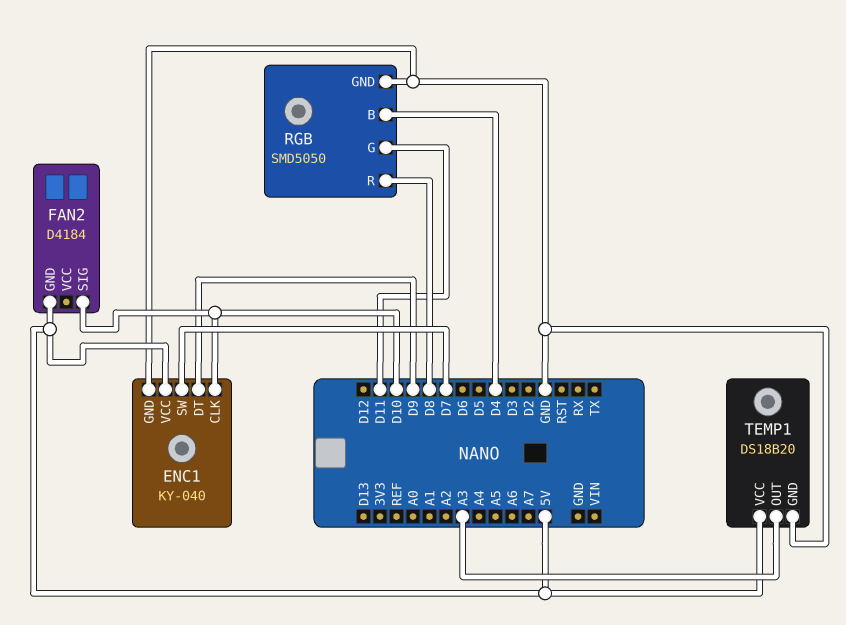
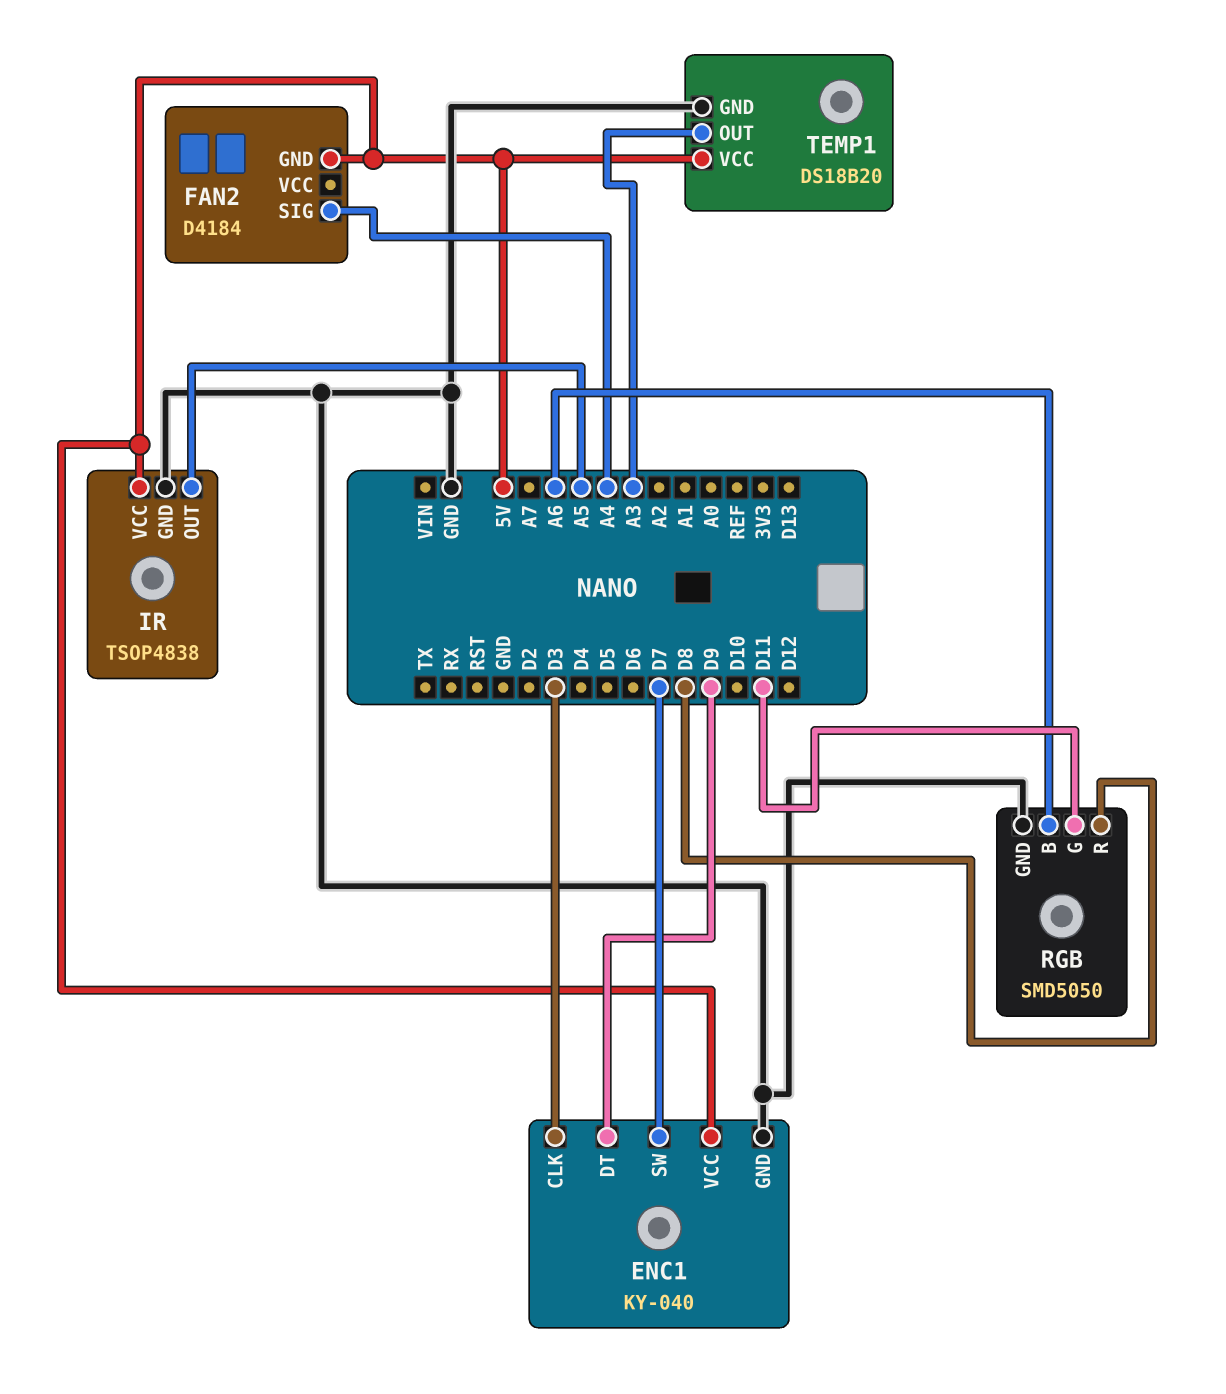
ENC1 pin CLK: D10 -> D3
FAN2 pin SIG: D10 -> A4
IR: none -> TSOP4838
IR pin GND: none -> GND
IR pin OUT: none -> A5
IR pin VCC: none -> 5V
RGB pin B: D4 -> A6

